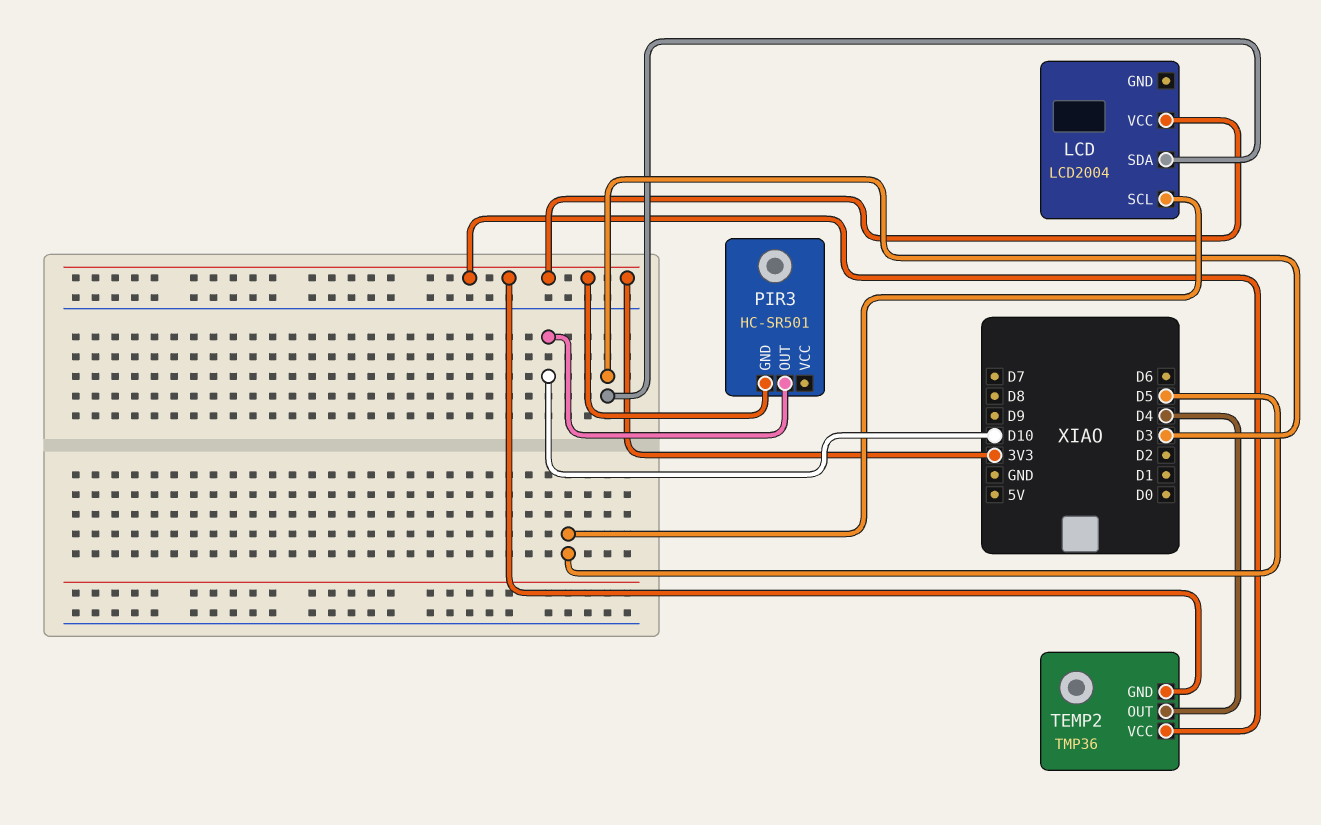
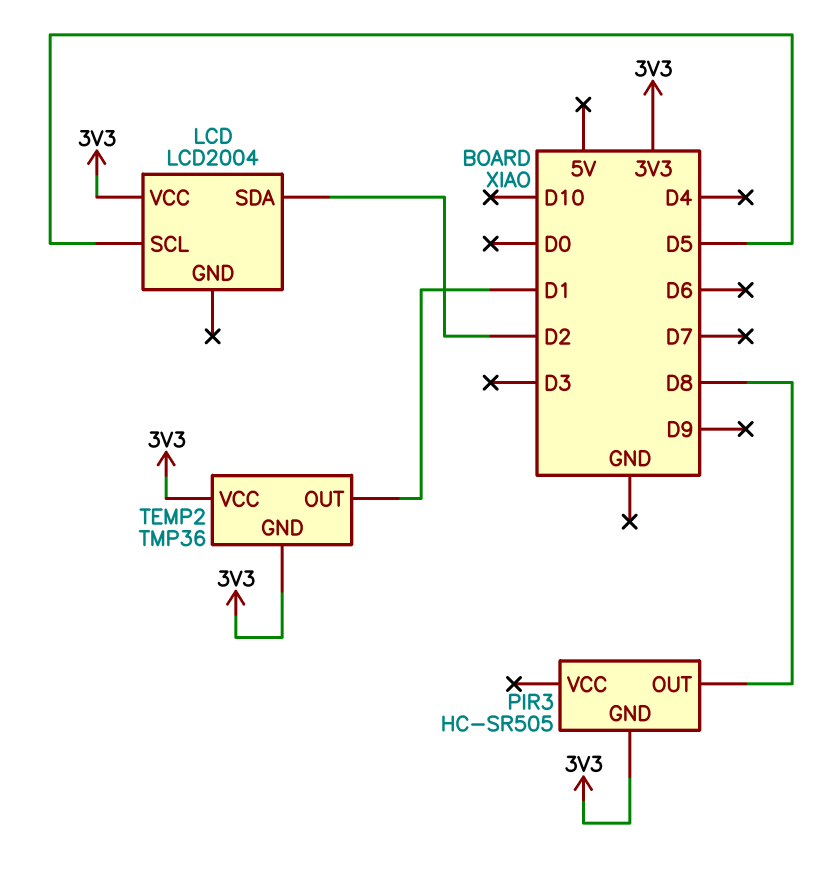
LCD pin SDA: D3 -> D2
PIR3: HC-SR501 -> HC-SR505
PIR3 pin OUT: D10 -> D8
TEMP2 pin OUT: D4 -> D1

